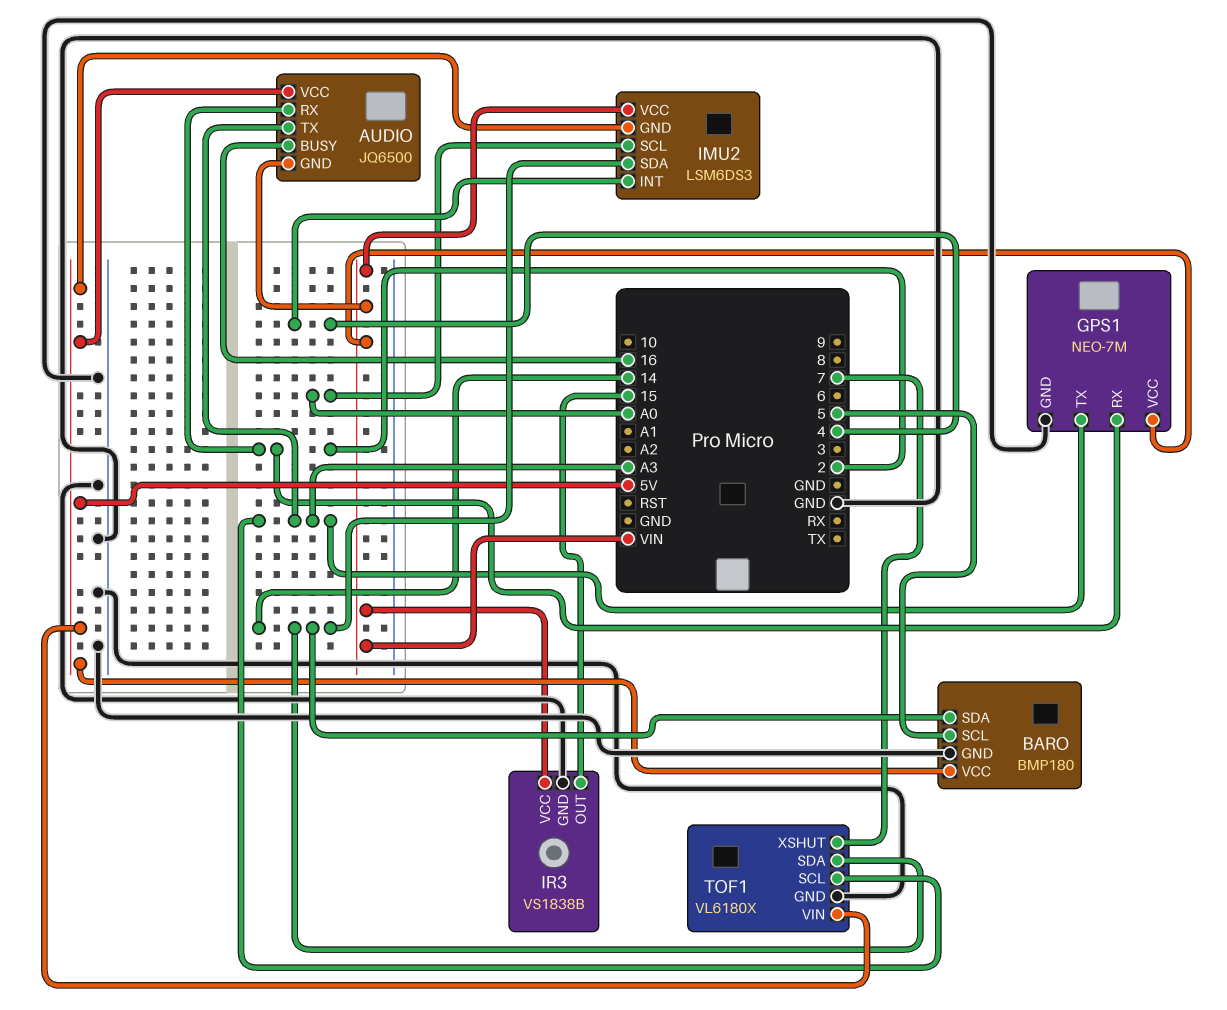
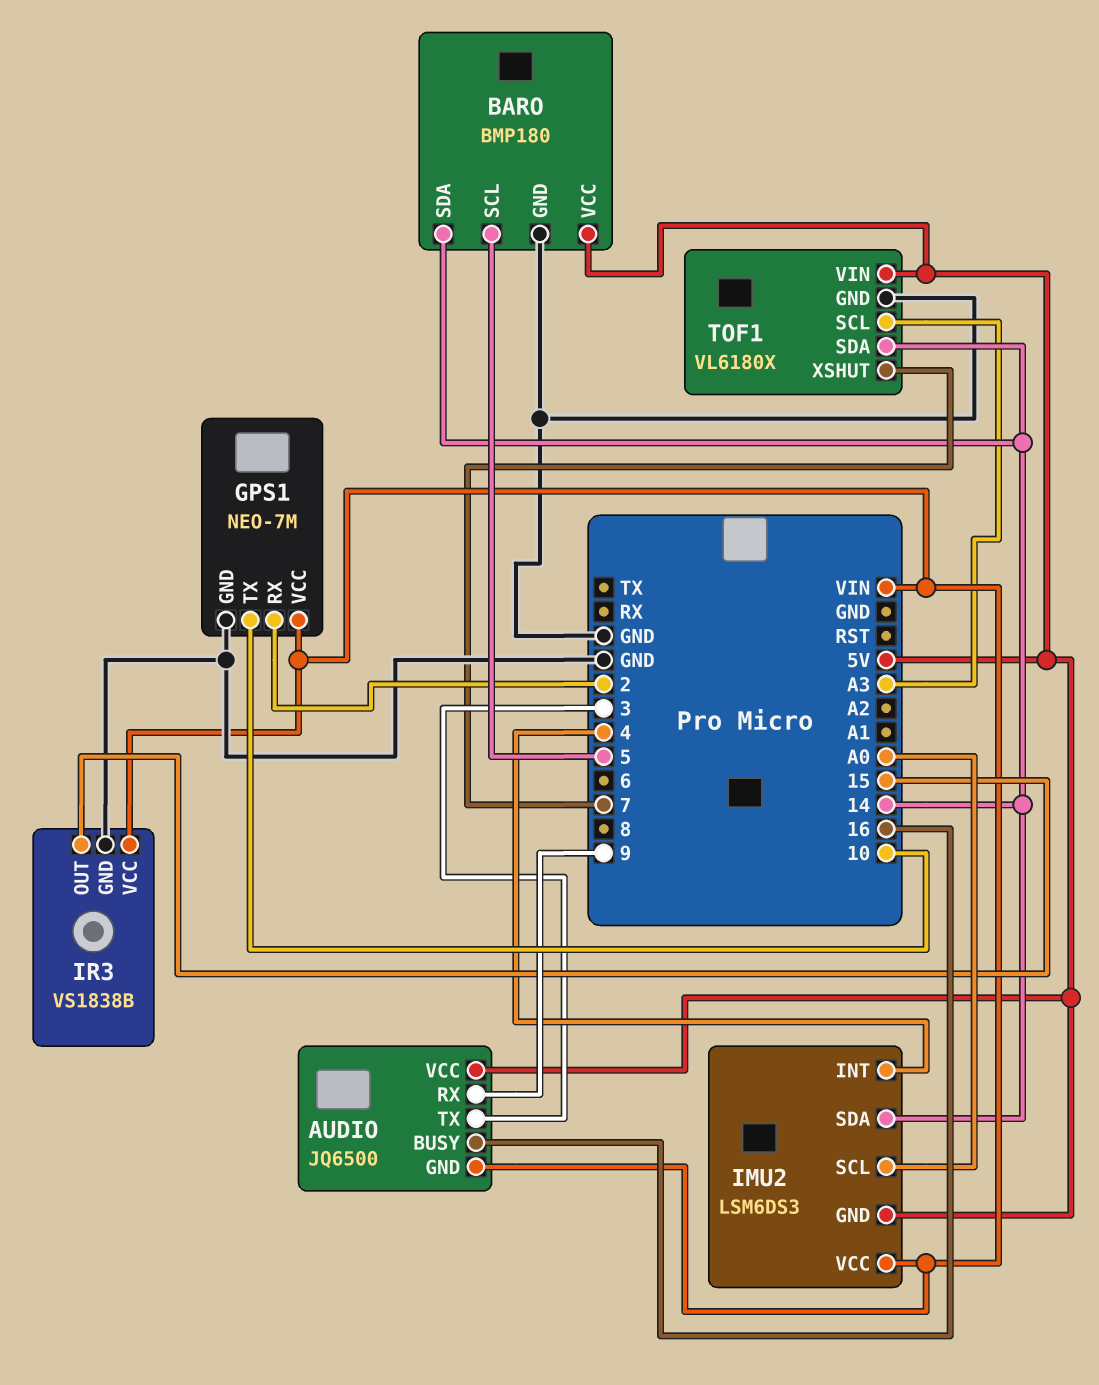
AUDIO pin RX: 2 -> 9
AUDIO pin TX: A3 -> 3
GPS1 pin TX: A3 -> 10

